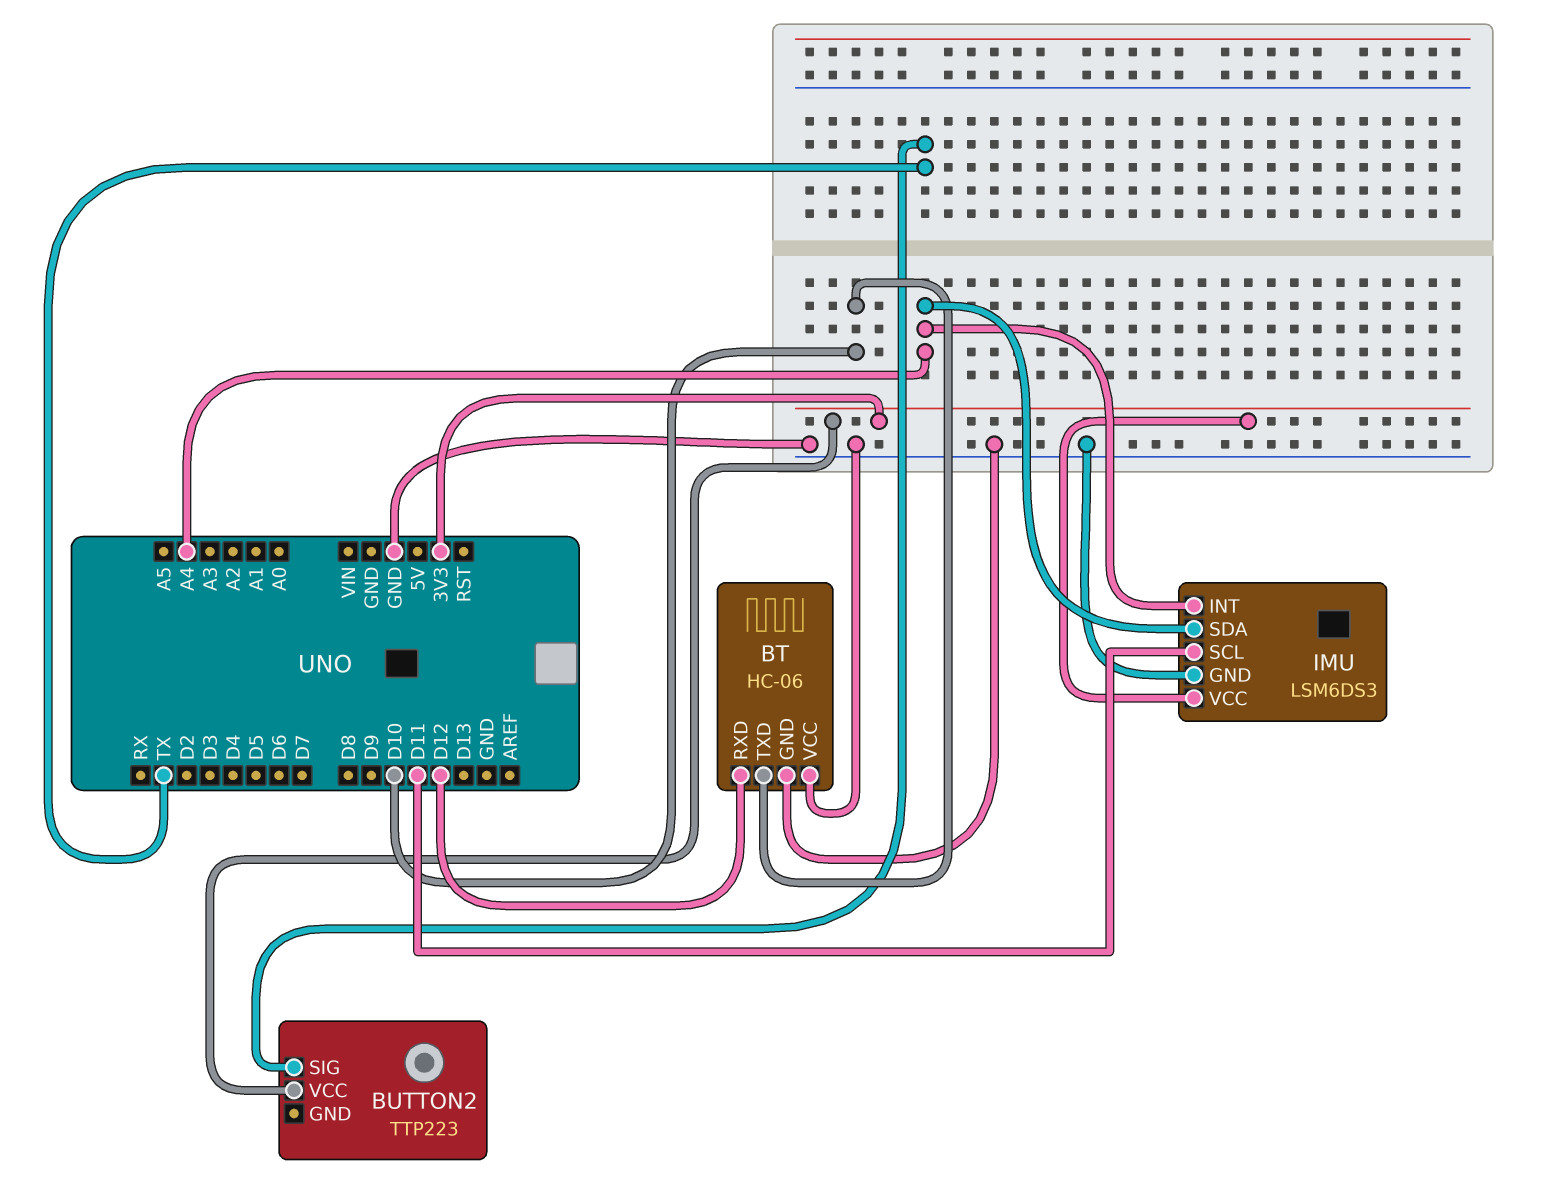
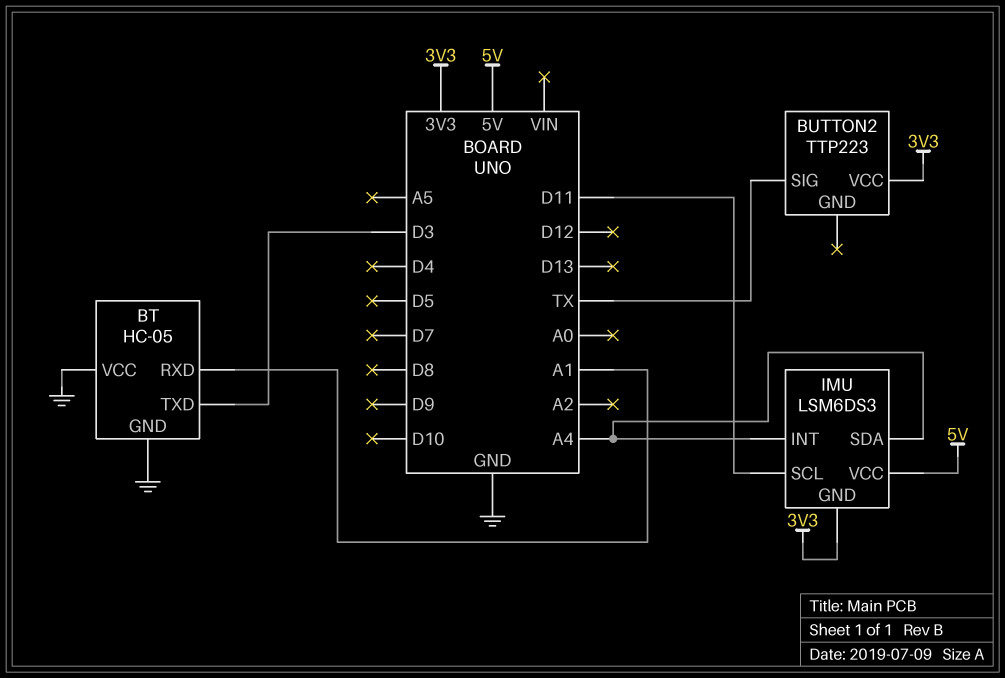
BT: HC-06 -> HC-05
BT pin RXD: D12 -> A1
BT pin TXD: D10 -> D3
IMU pin GND: GND -> 3V3
IMU pin VCC: 3V3 -> 5V

